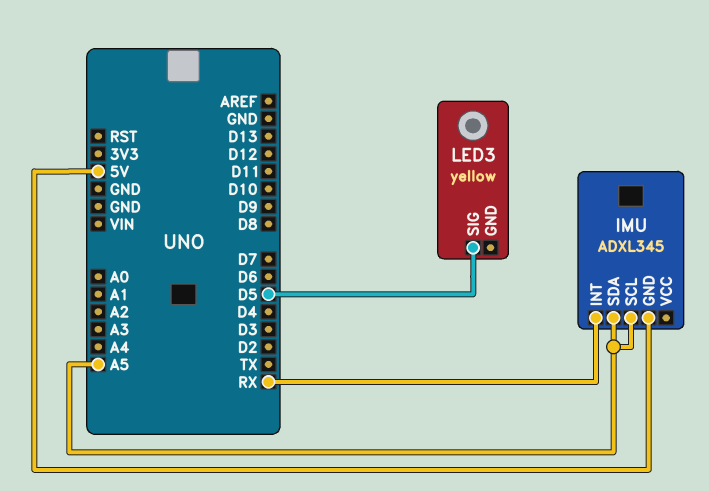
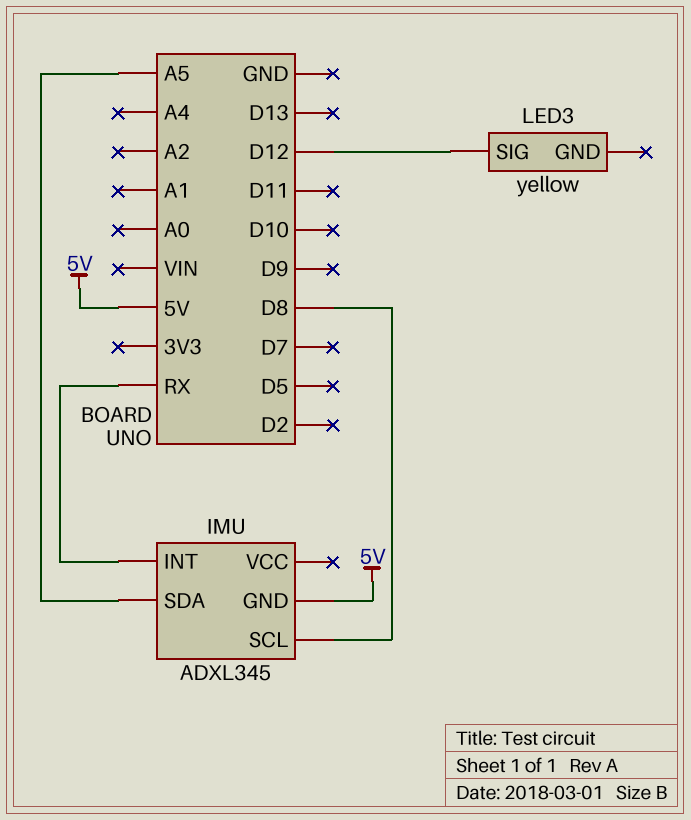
IMU pin SCL: A5 -> D8
LED3 pin SIG: D5 -> D12

